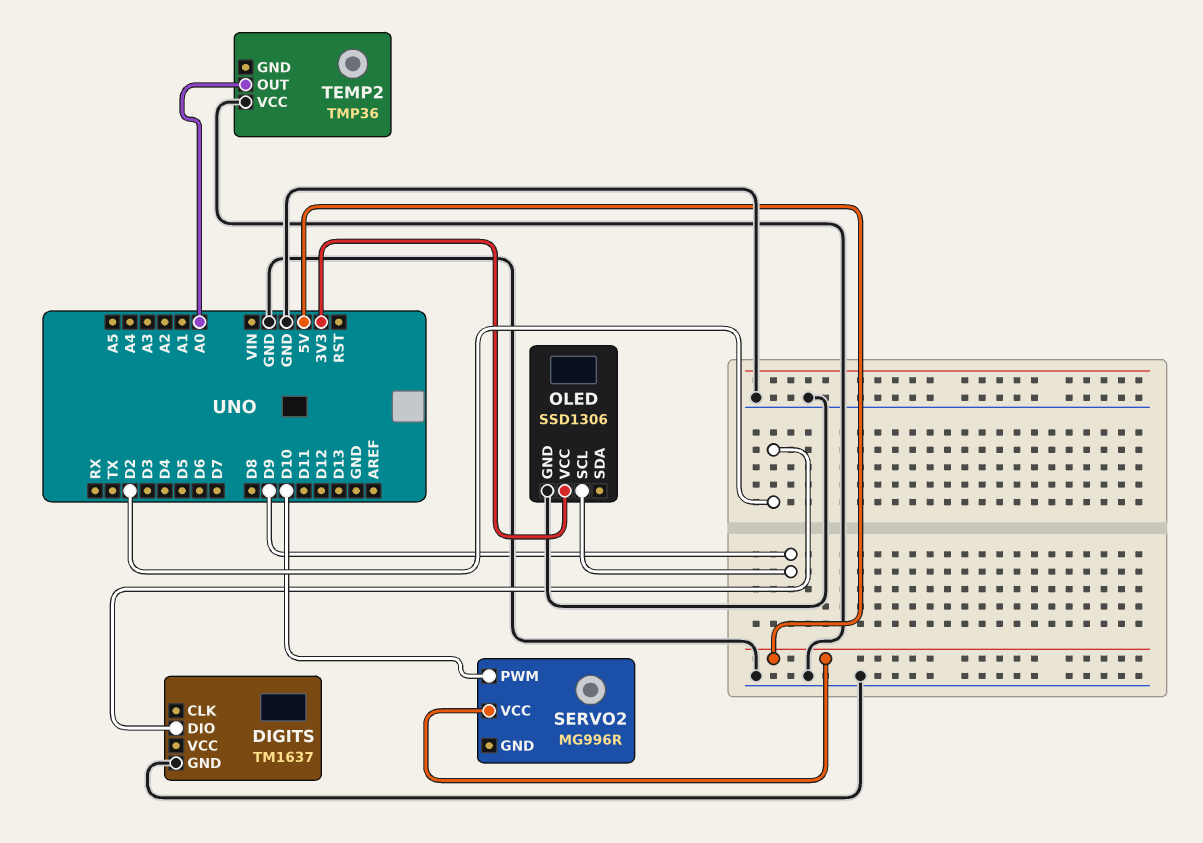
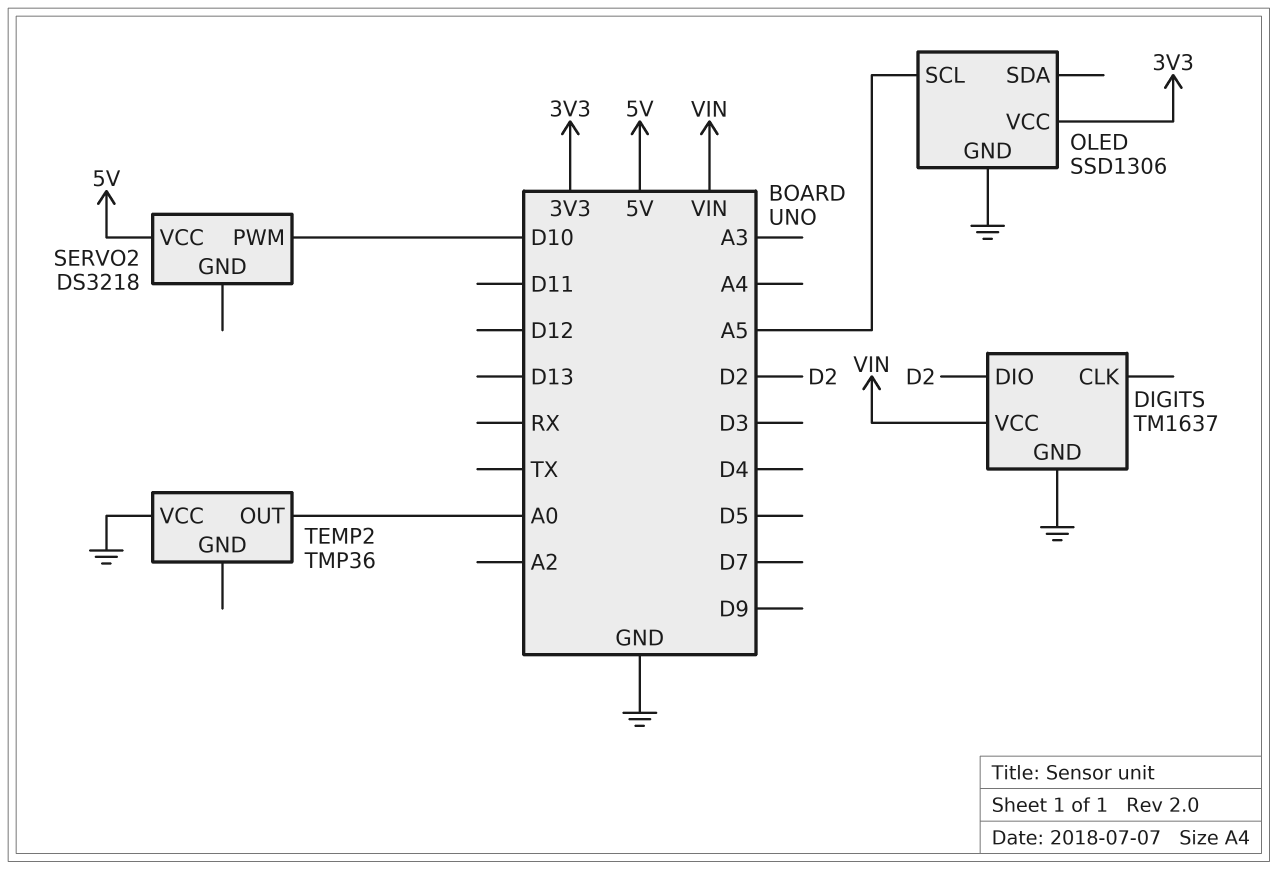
DIGITS pin VCC: none -> VIN
OLED pin SCL: D9 -> A5
SERVO2: MG996R -> DS3218

